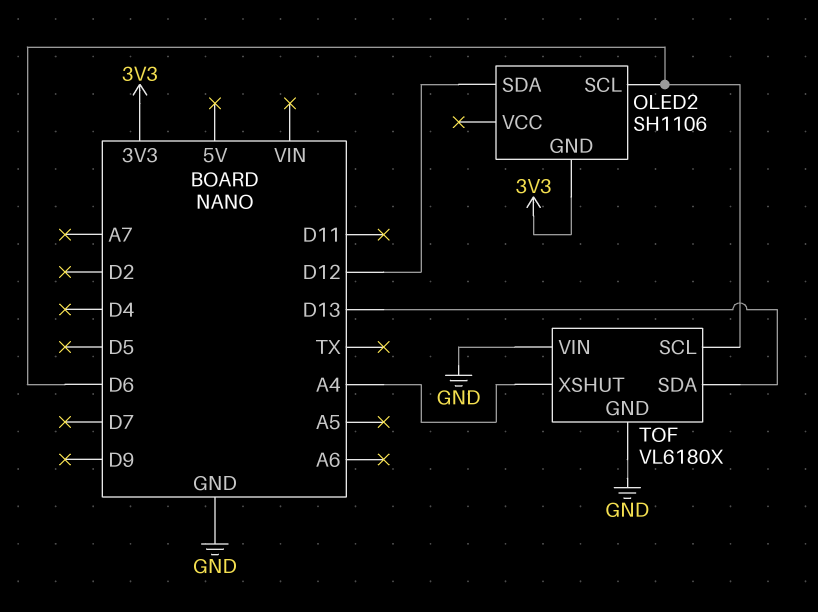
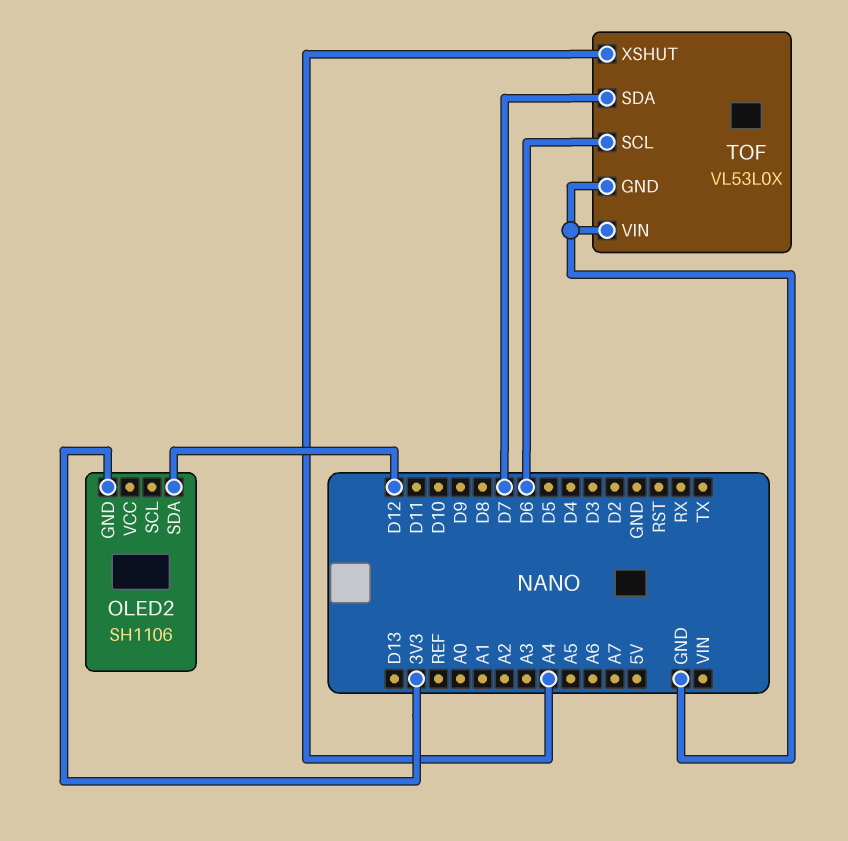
OLED2 pin SCL: D6 -> none
TOF: VL6180X -> VL53L0X
TOF pin SDA: D13 -> D7

